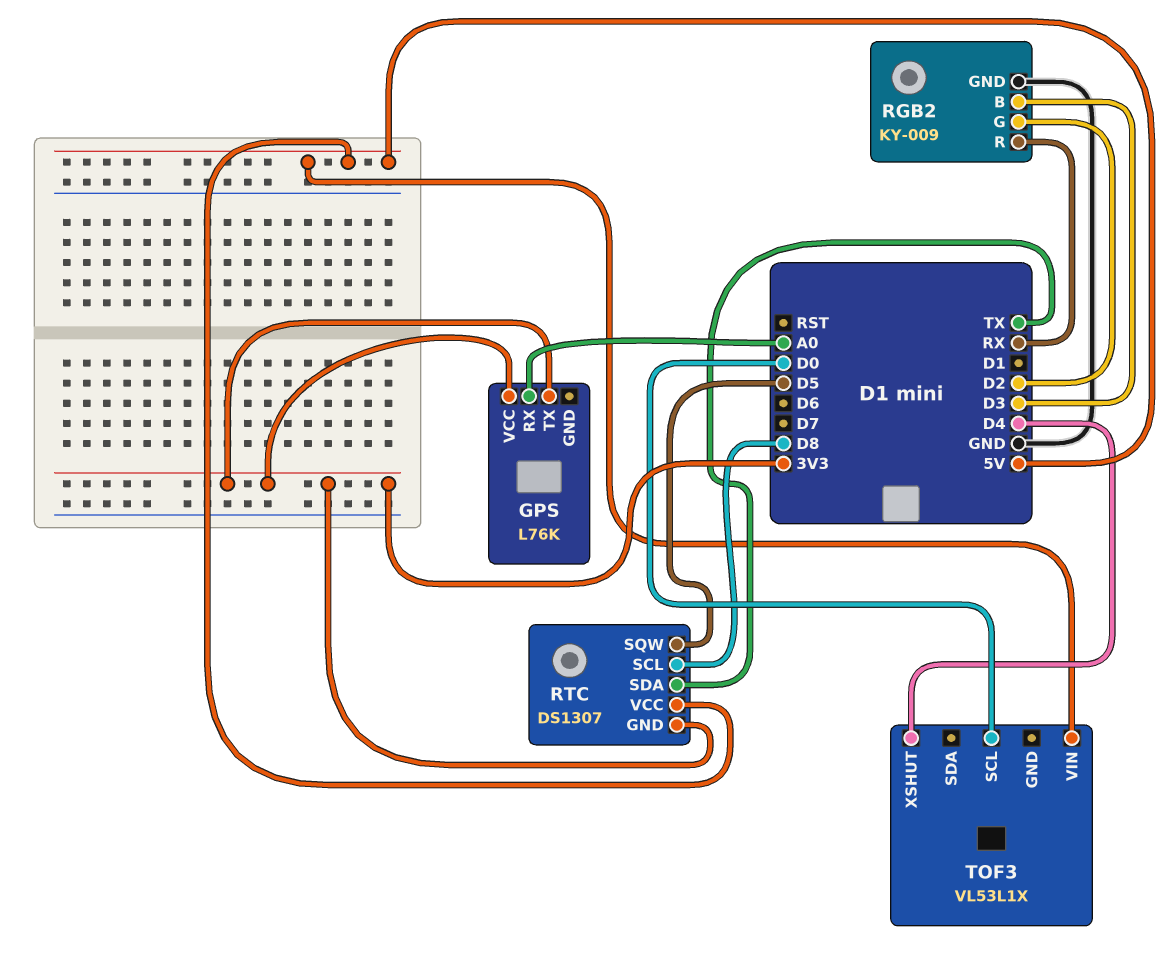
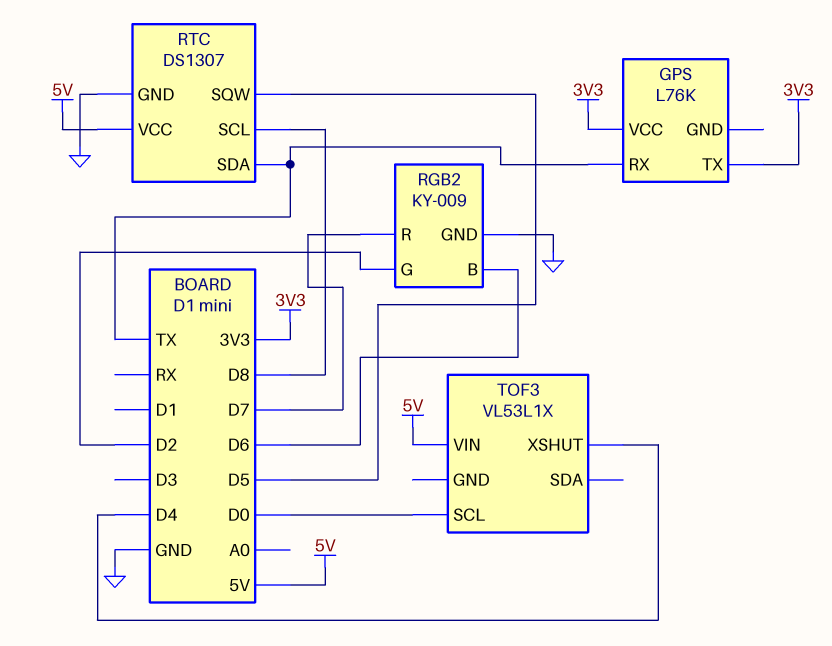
GPS pin RX: A0 -> TX
RGB2 pin B: D3 -> D6
RGB2 pin R: RX -> D7
RTC pin GND: 3V3 -> GND

